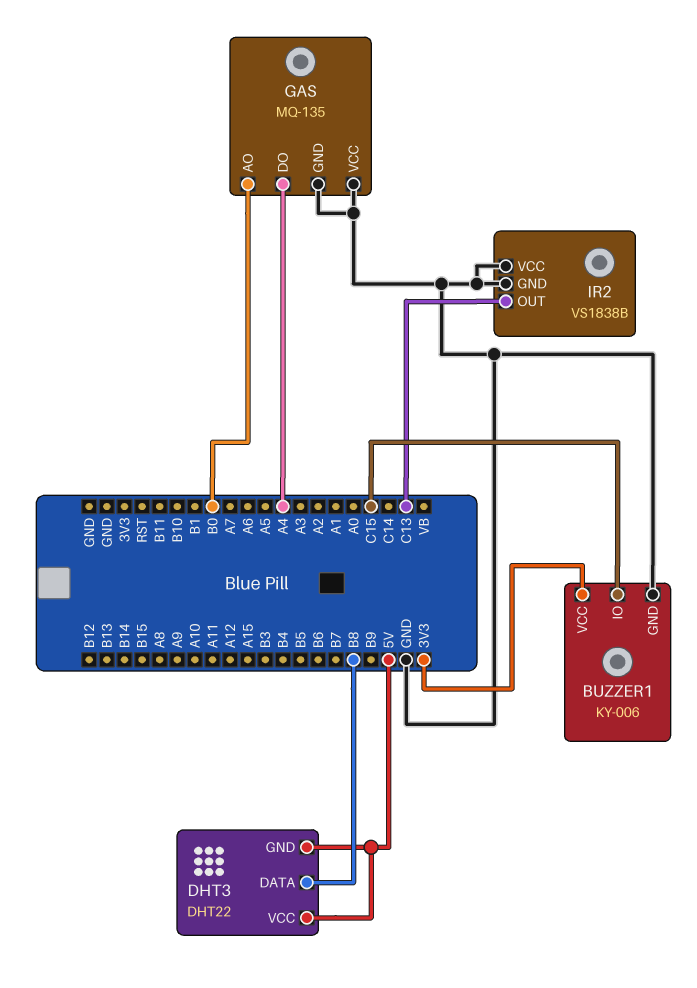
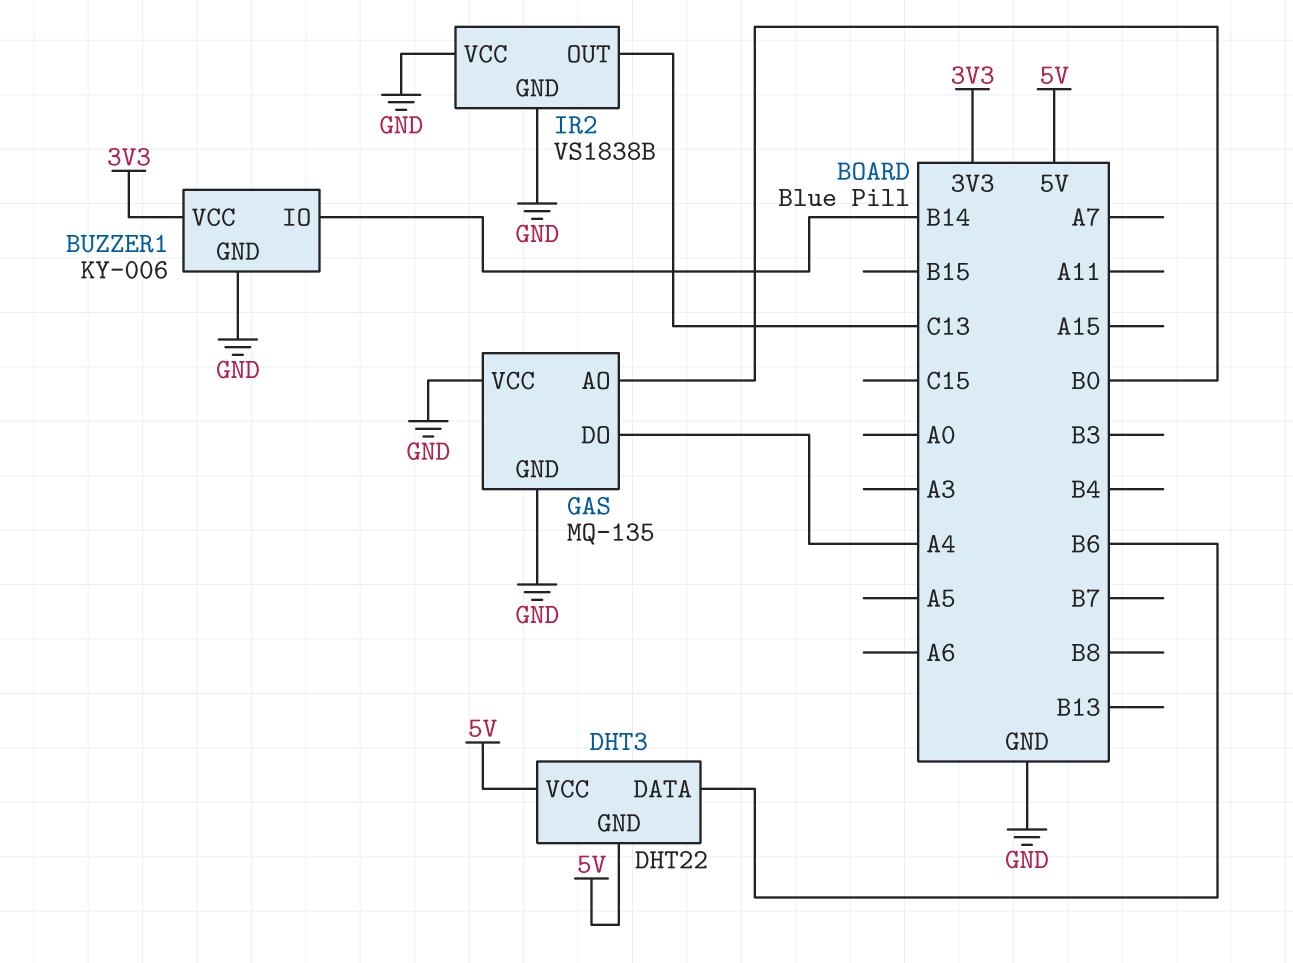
BUZZER1 pin IO: C15 -> B14
DHT3 pin DATA: B8 -> B6

